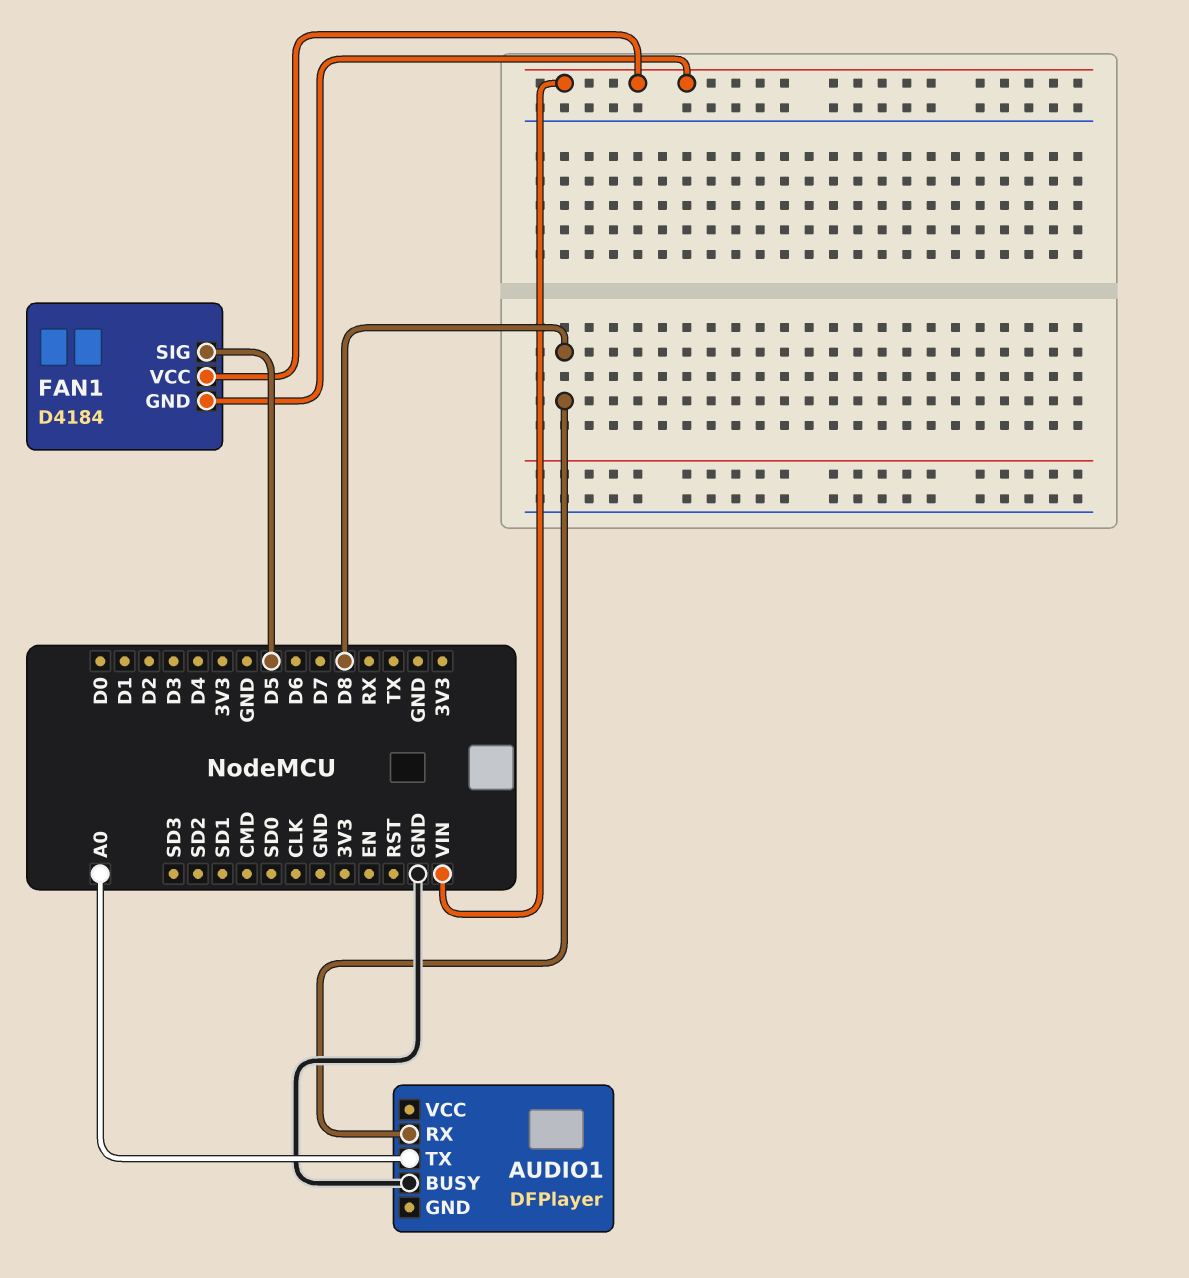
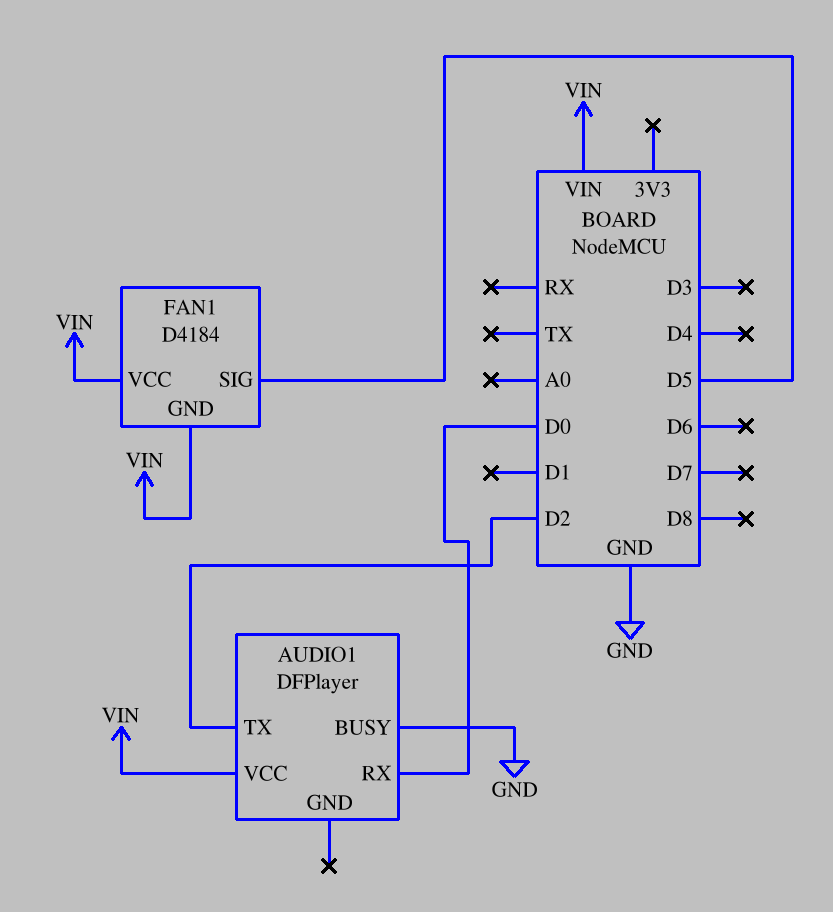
AUDIO1 pin RX: D8 -> D0
AUDIO1 pin TX: A0 -> D2
AUDIO1 pin VCC: none -> VIN

